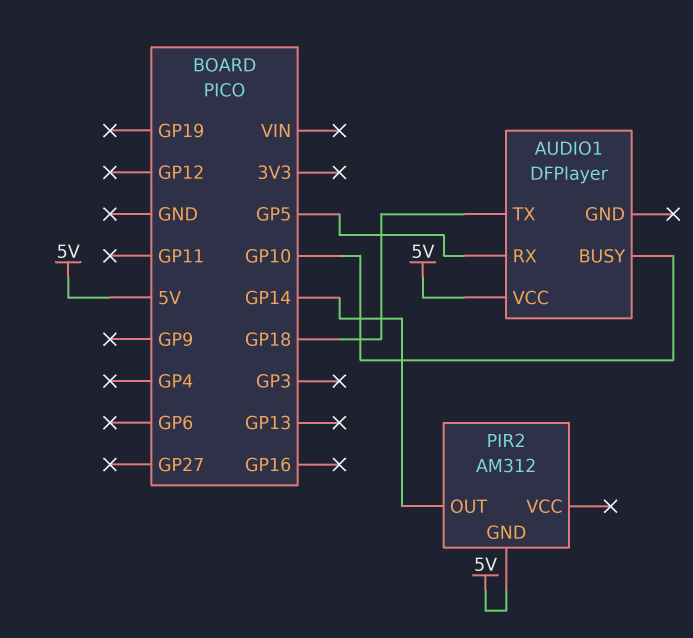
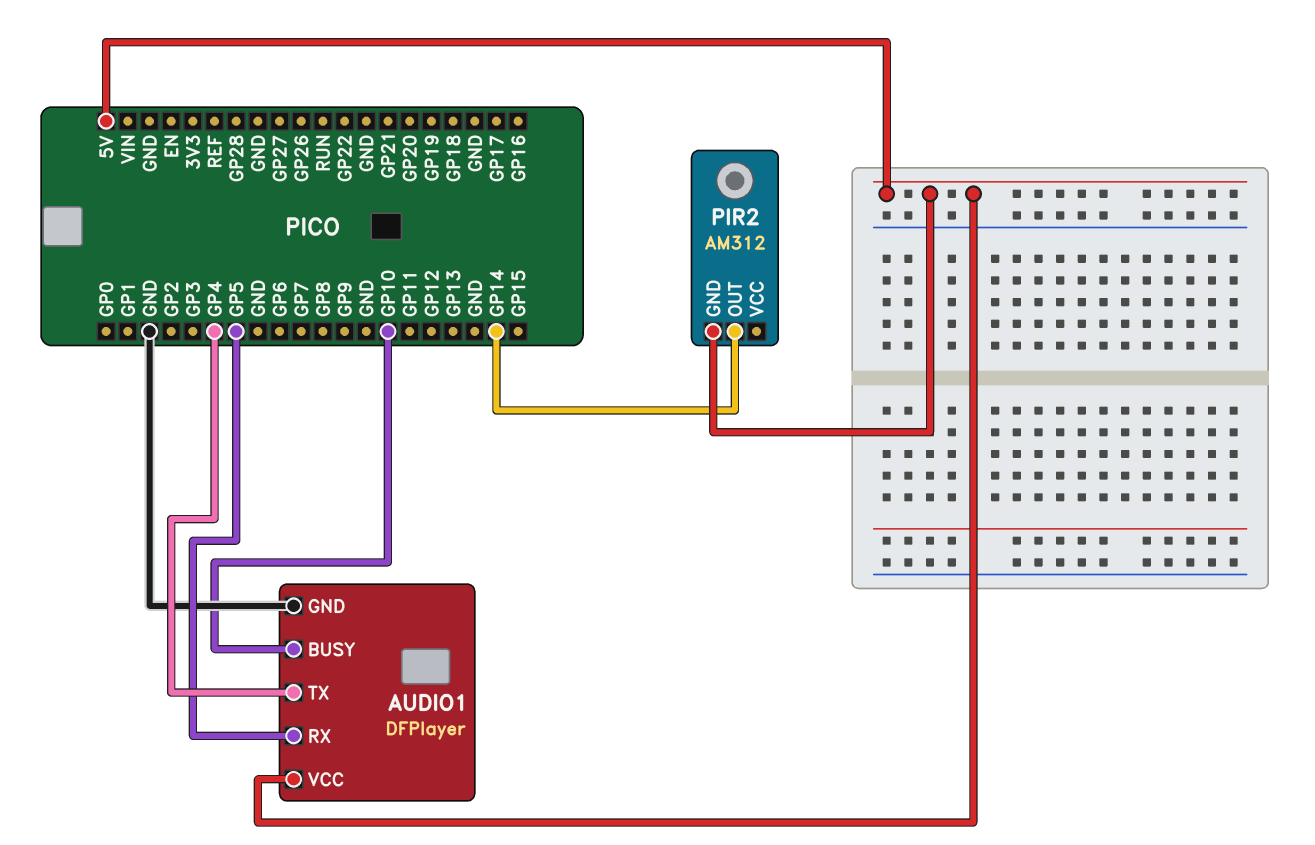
AUDIO1 pin GND: none -> GND
AUDIO1 pin TX: GP18 -> GP4

